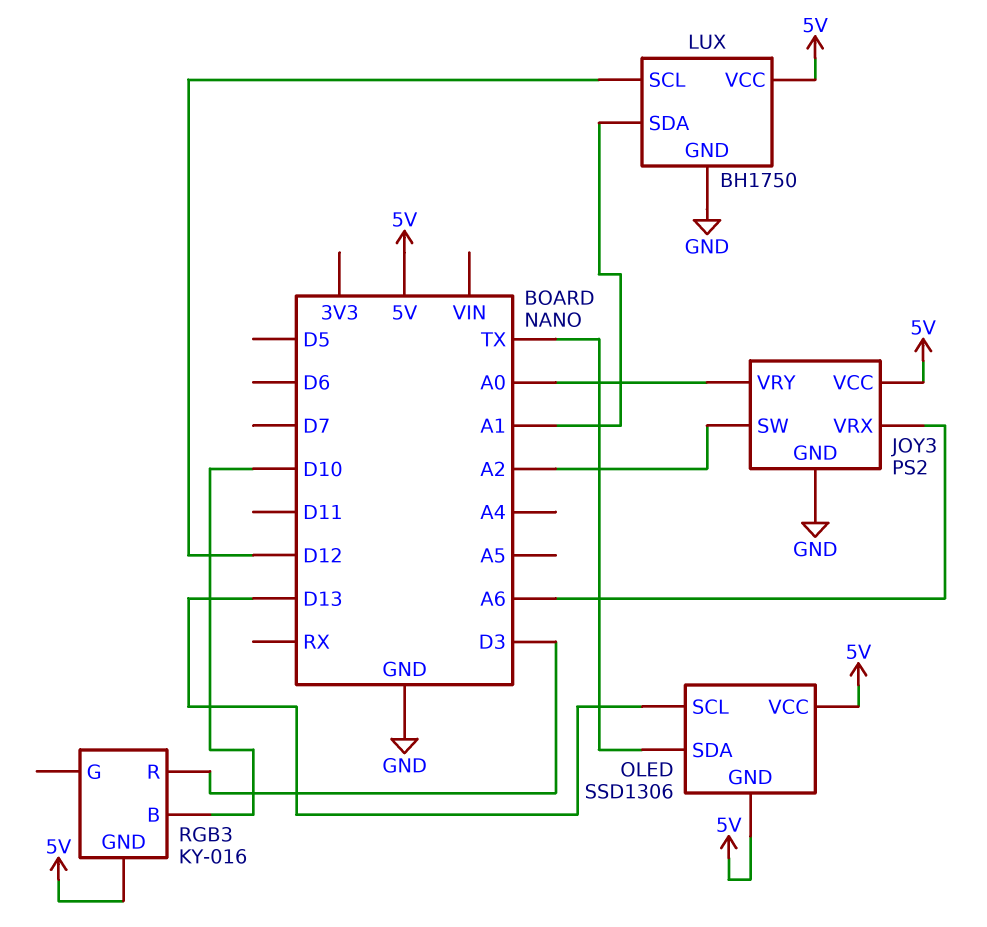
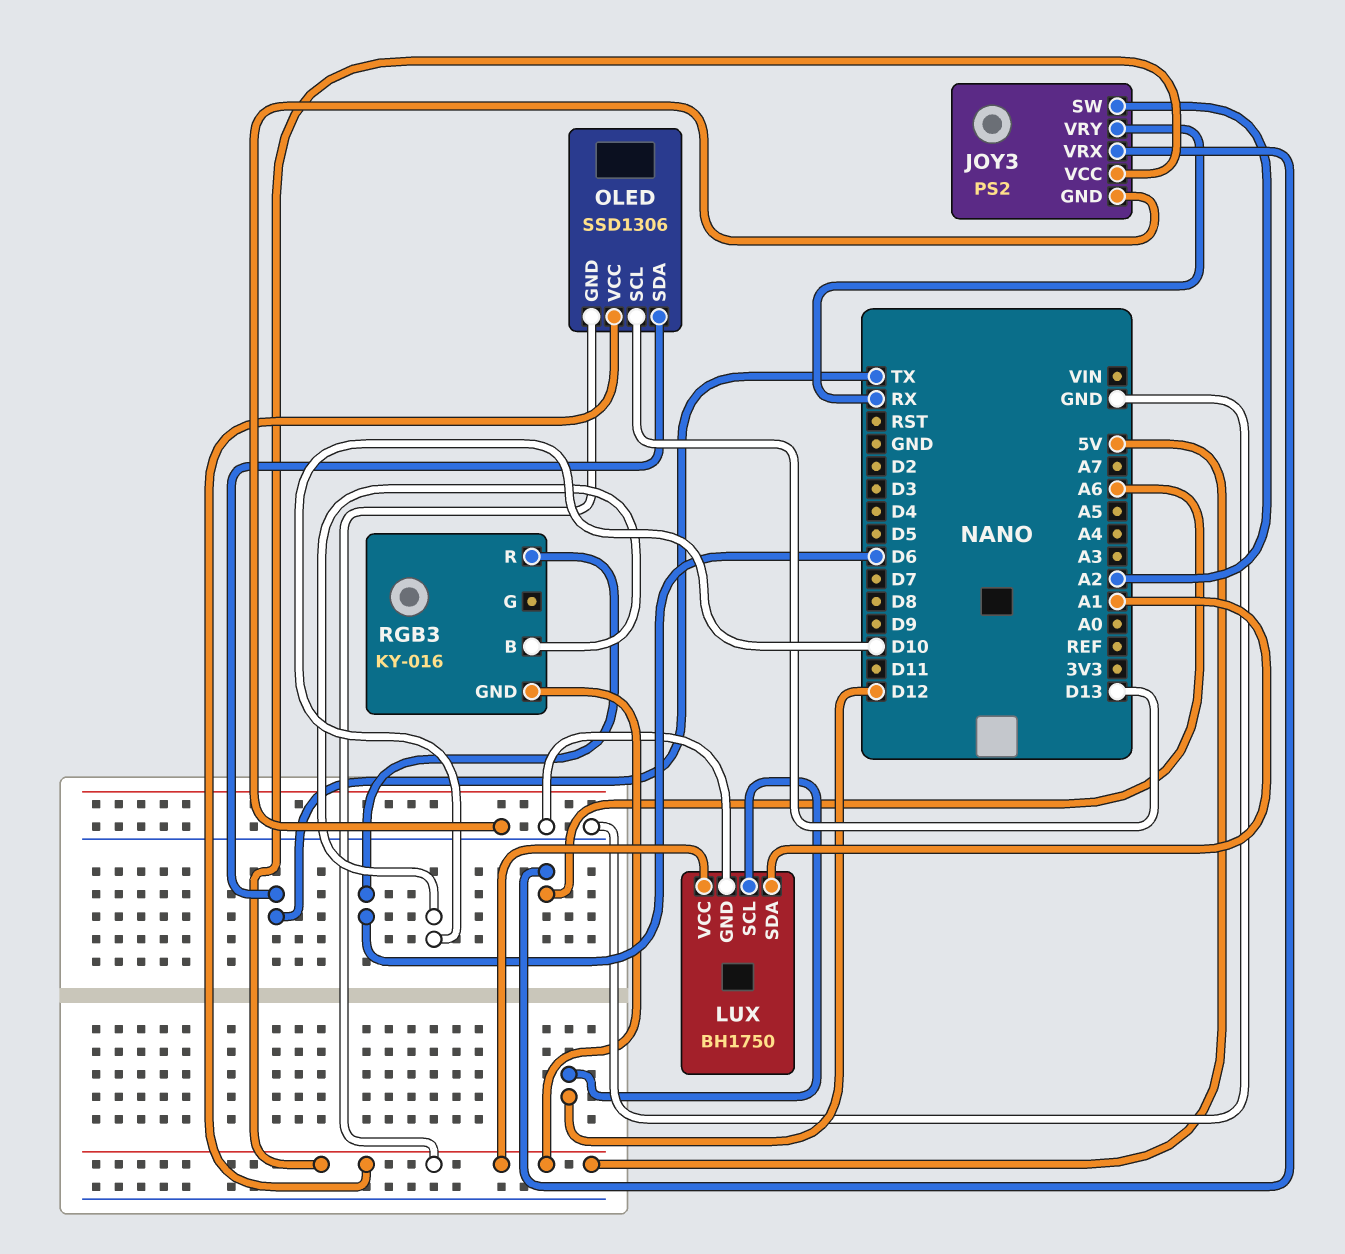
JOY3 pin VRY: A0 -> RX
RGB3 pin R: D3 -> D6

